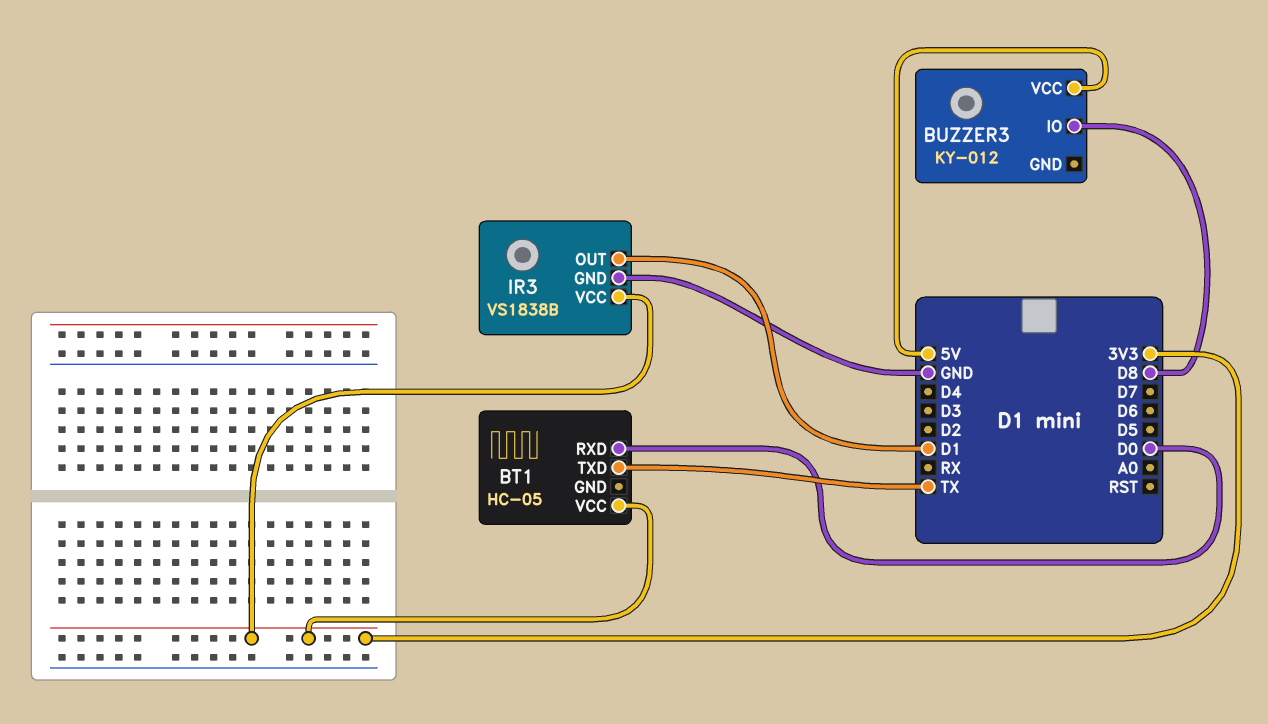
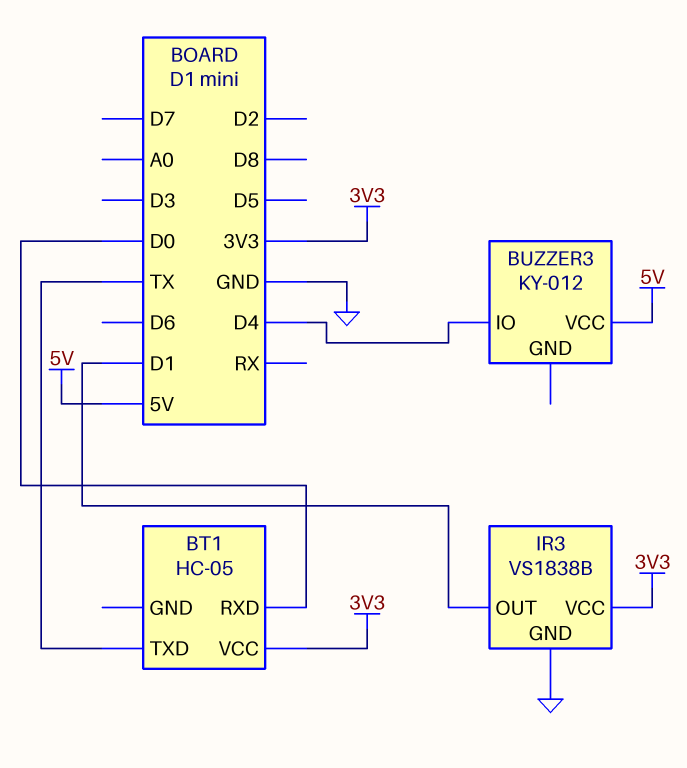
BUZZER3 pin IO: D8 -> D4

